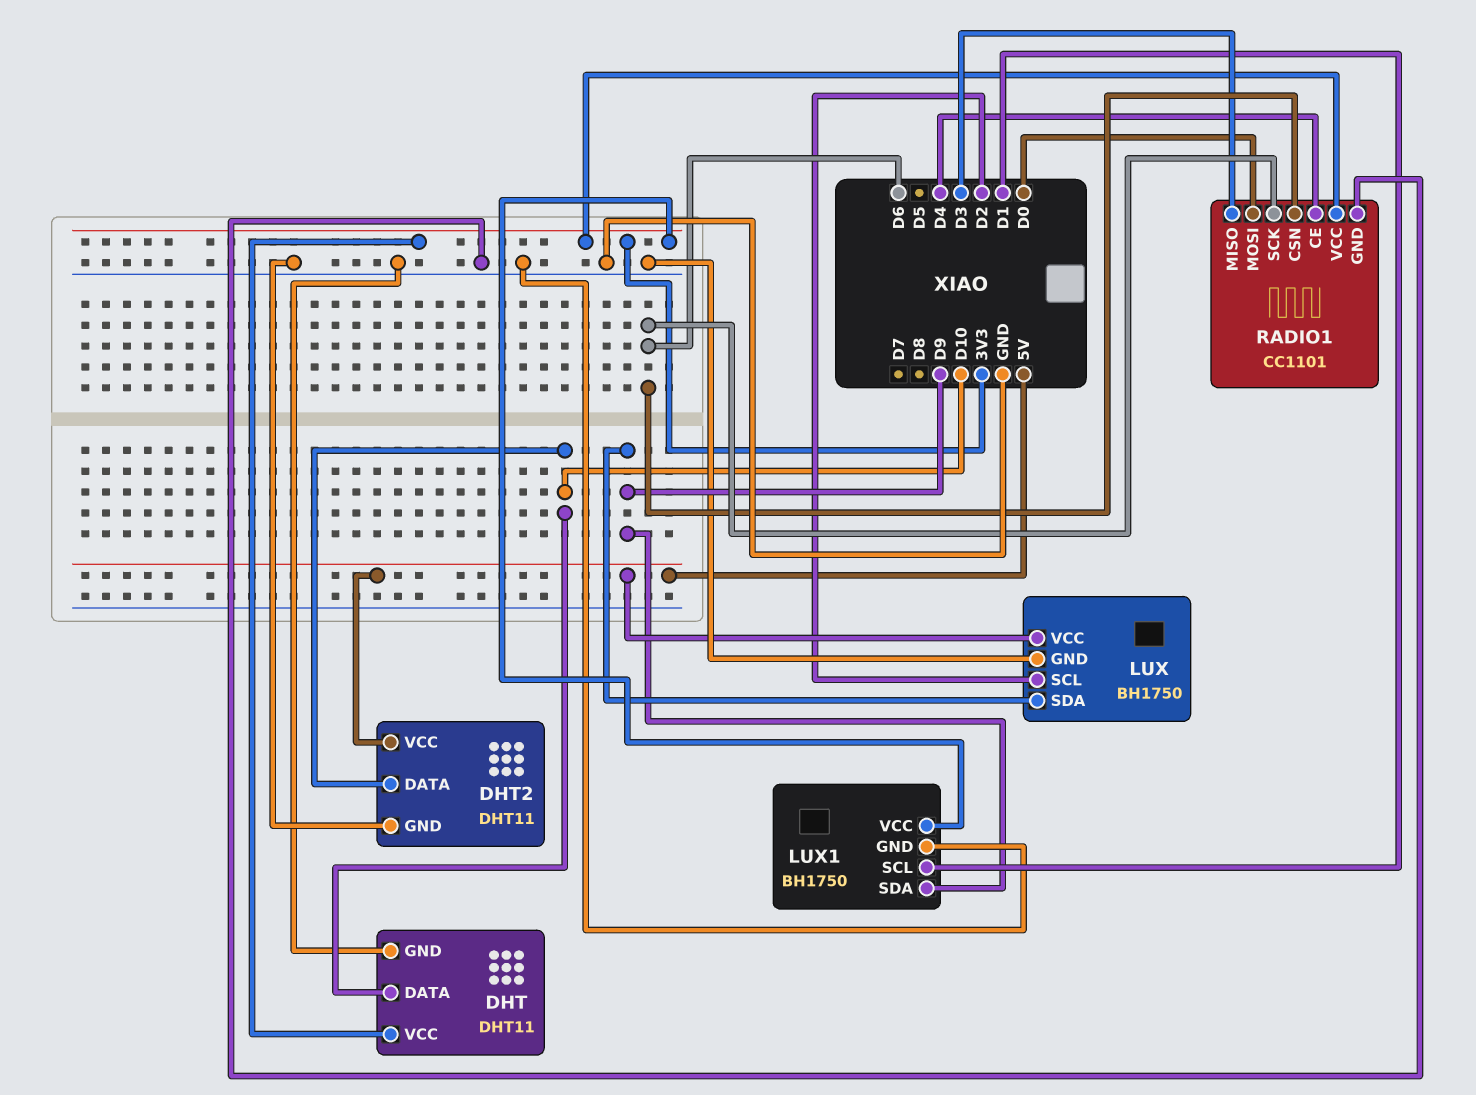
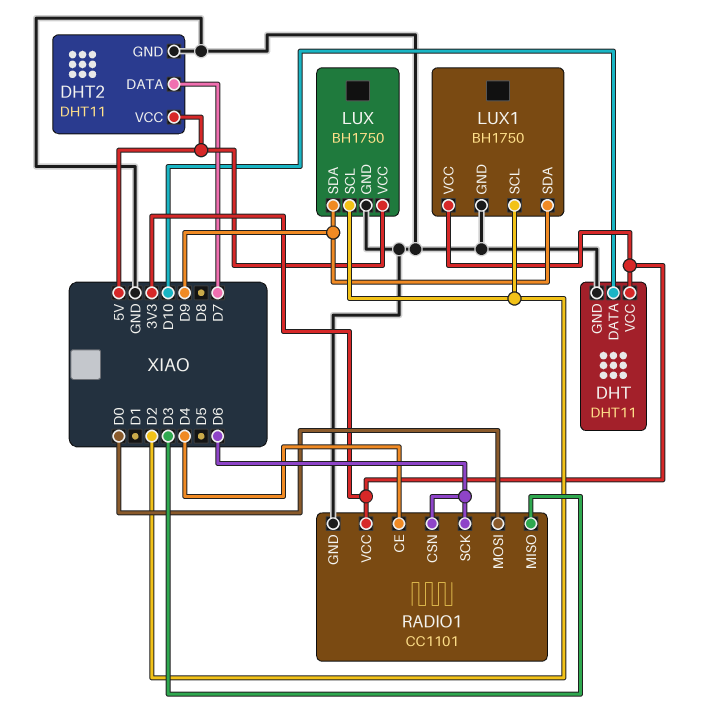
DHT2 pin DATA: D10 -> D7
LUX1 pin SCL: D1 -> D2

